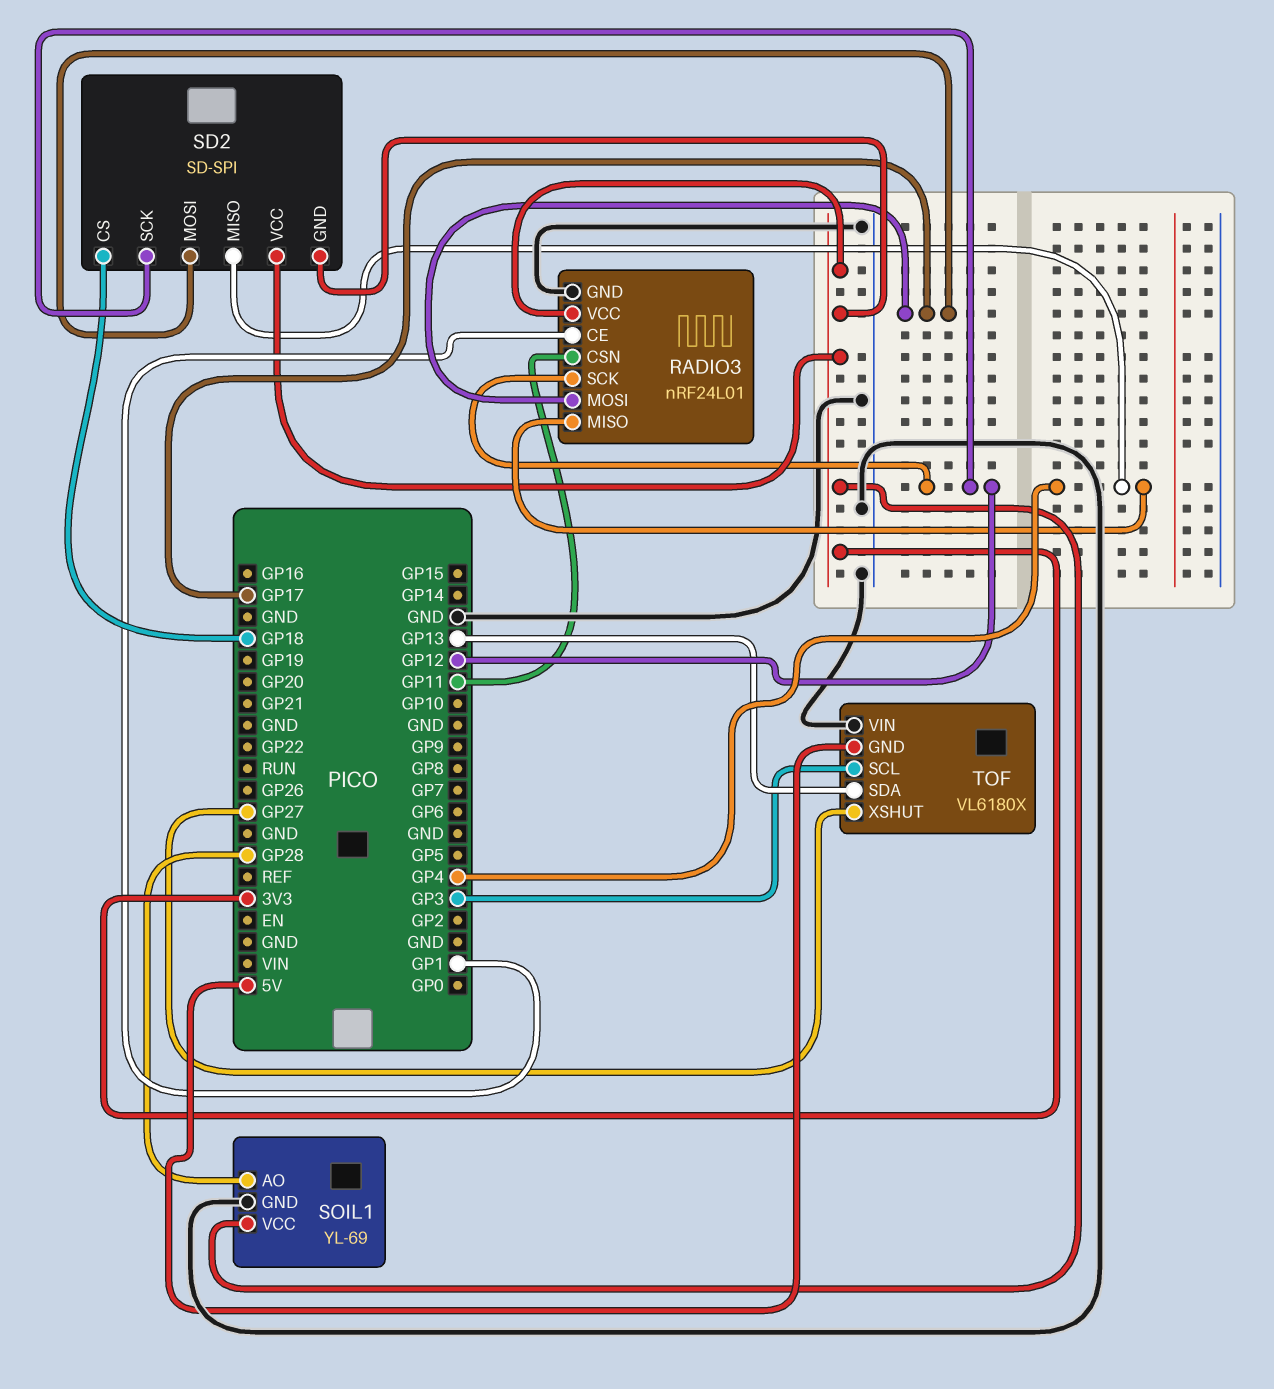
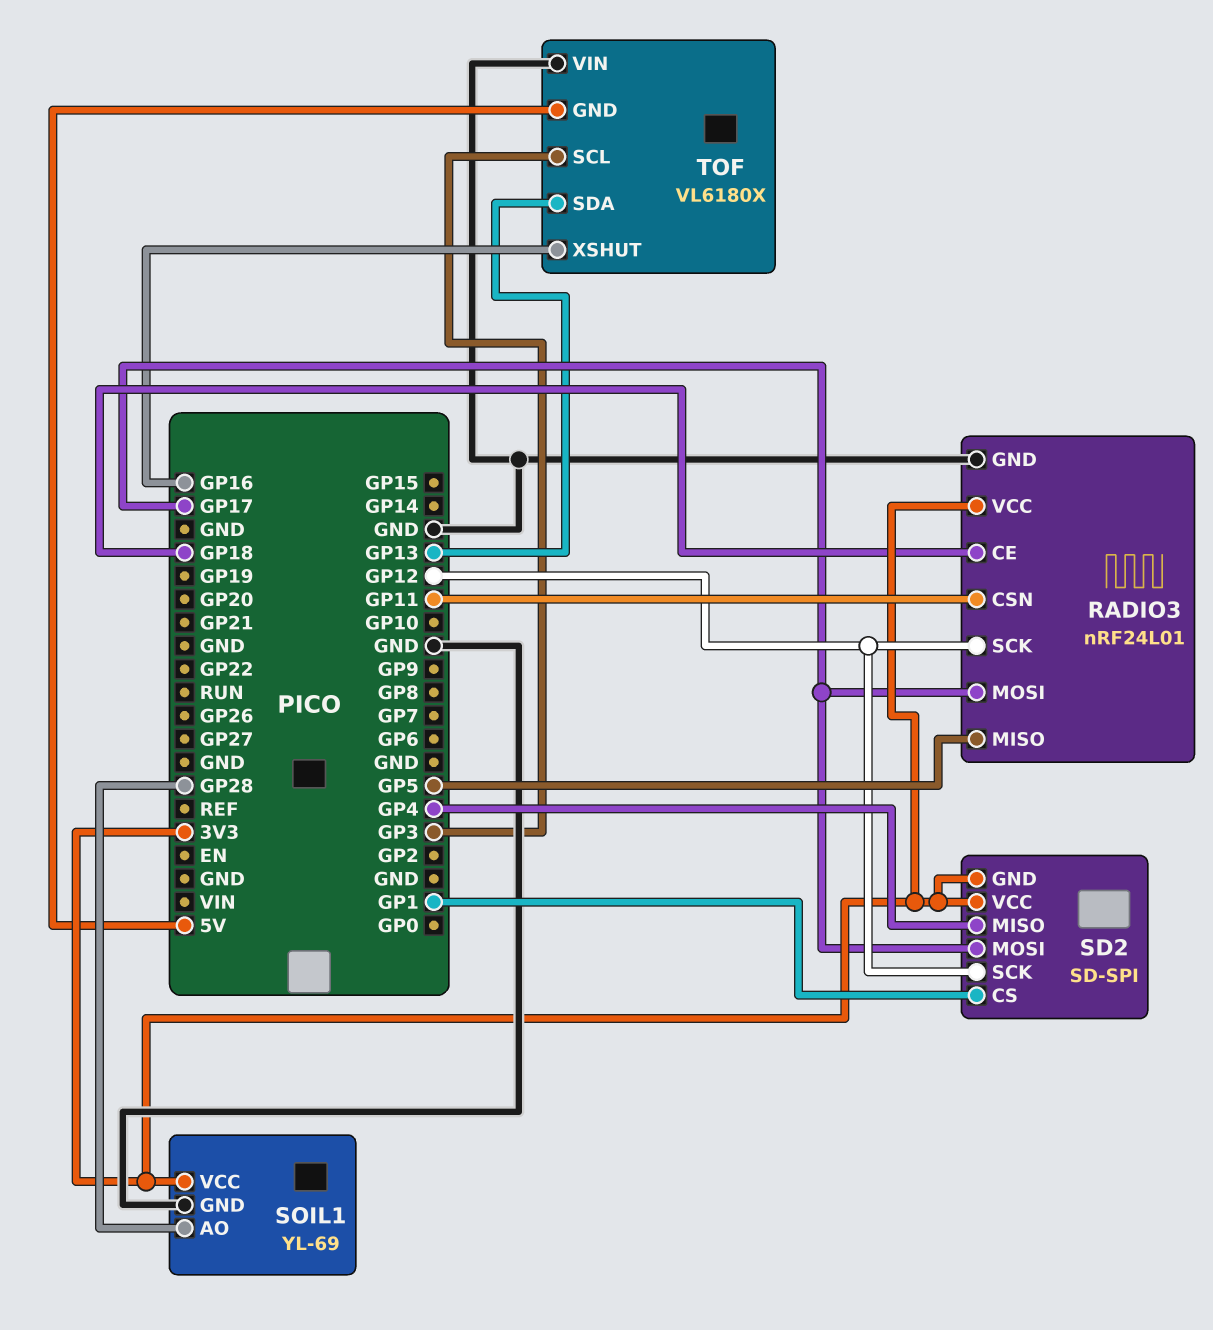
RADIO3 pin CE: GP1 -> GP18
RADIO3 pin MISO: GP4 -> GP5
SD2 pin CS: GP18 -> GP1
TOF pin XSHUT: GP27 -> GP16

